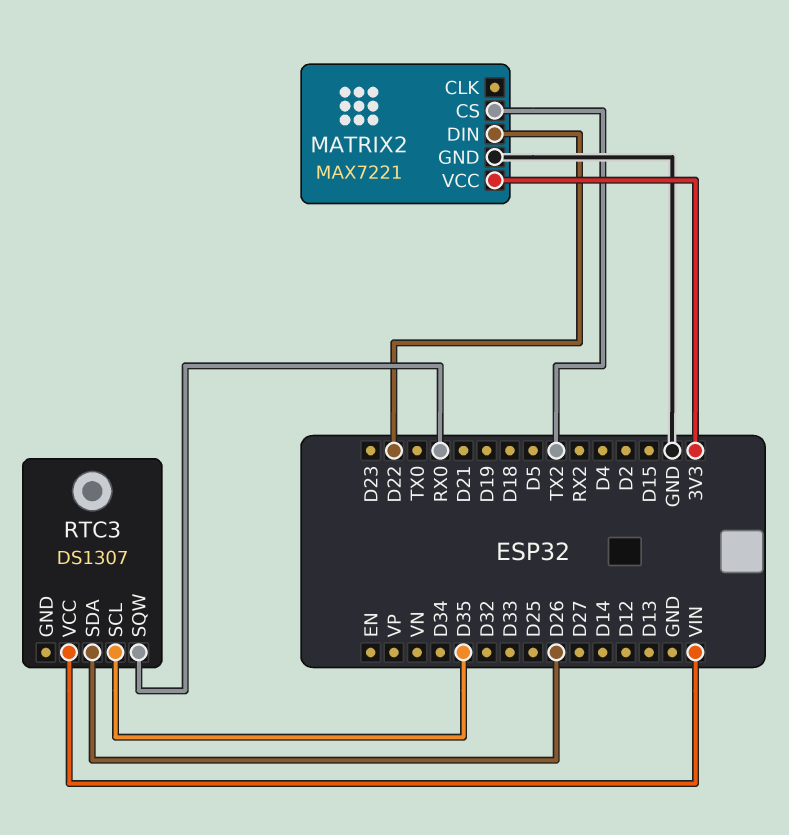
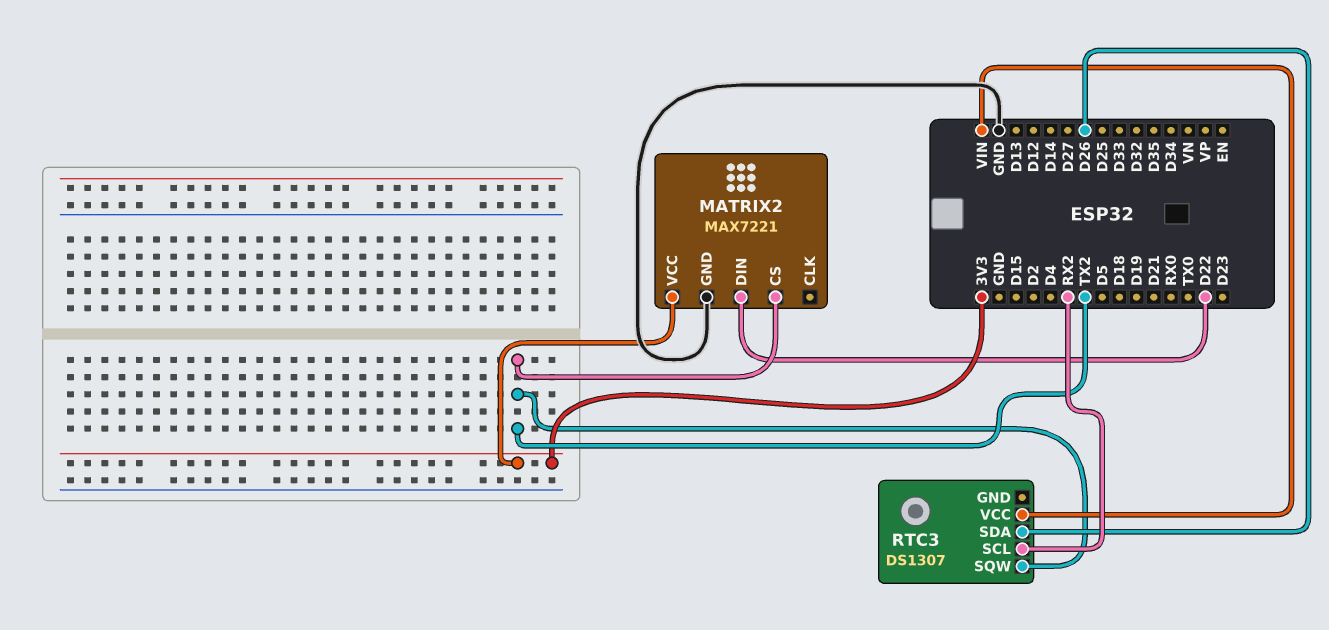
RTC3 pin SCL: D35 -> RX2
RTC3 pin SQW: RX0 -> TX2

